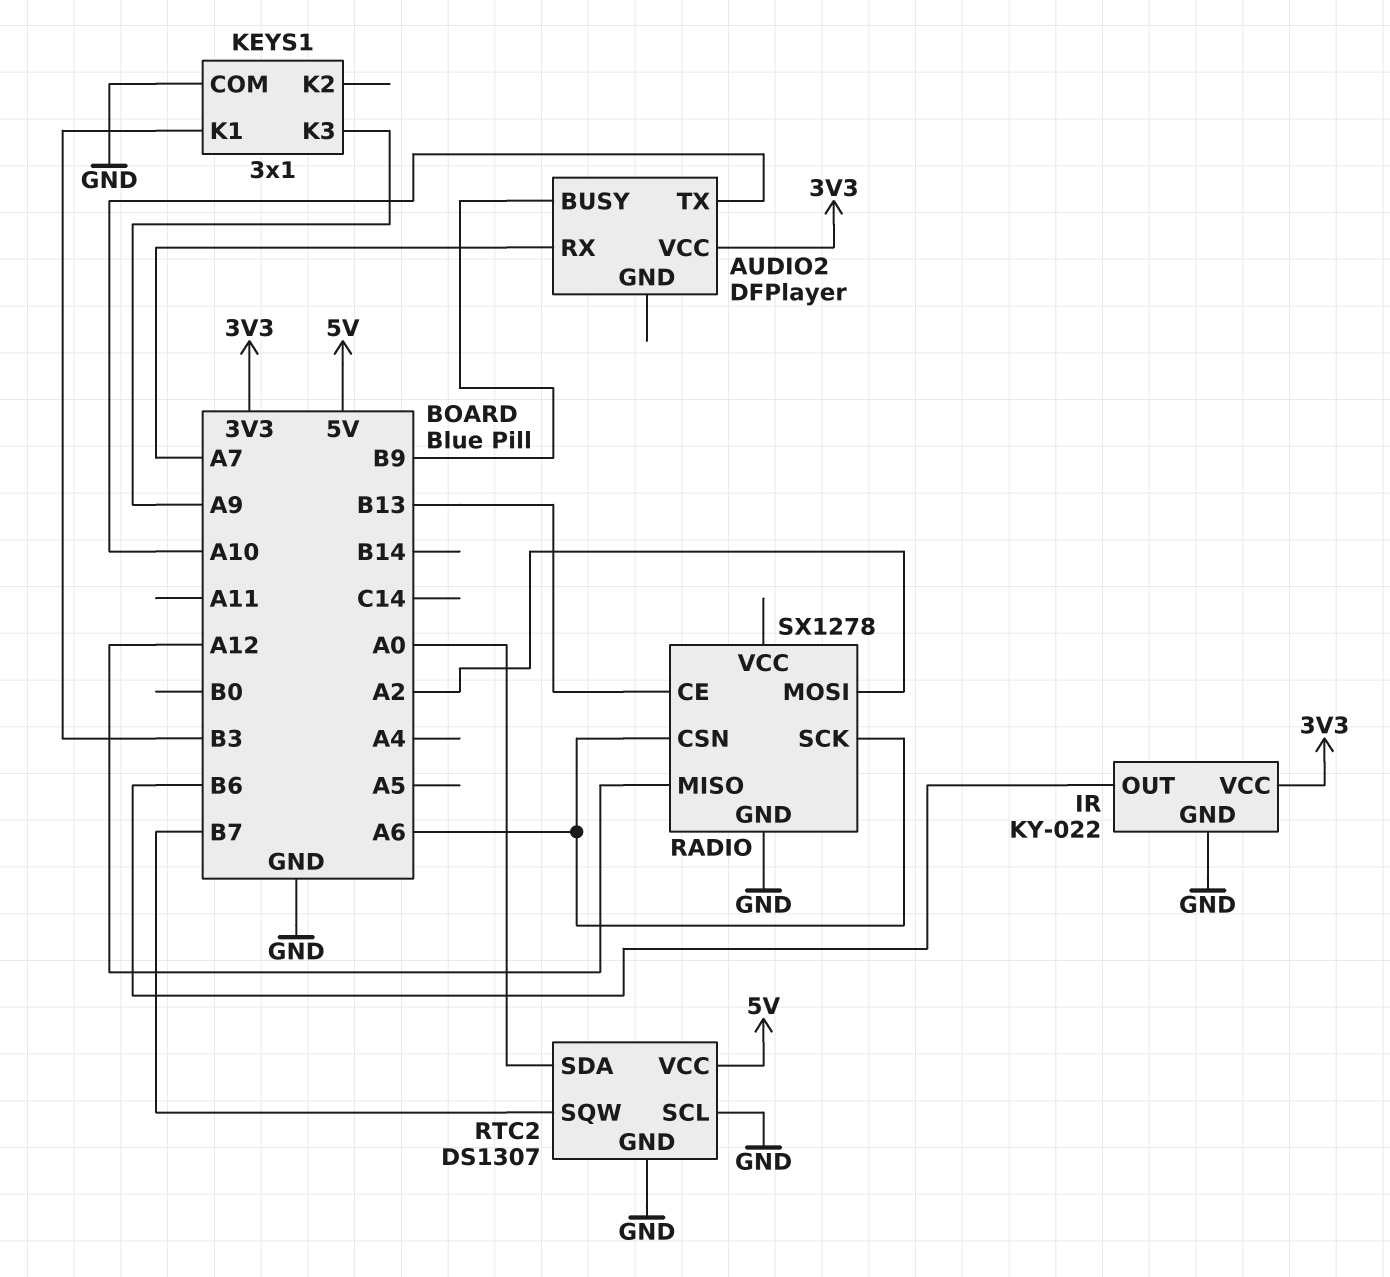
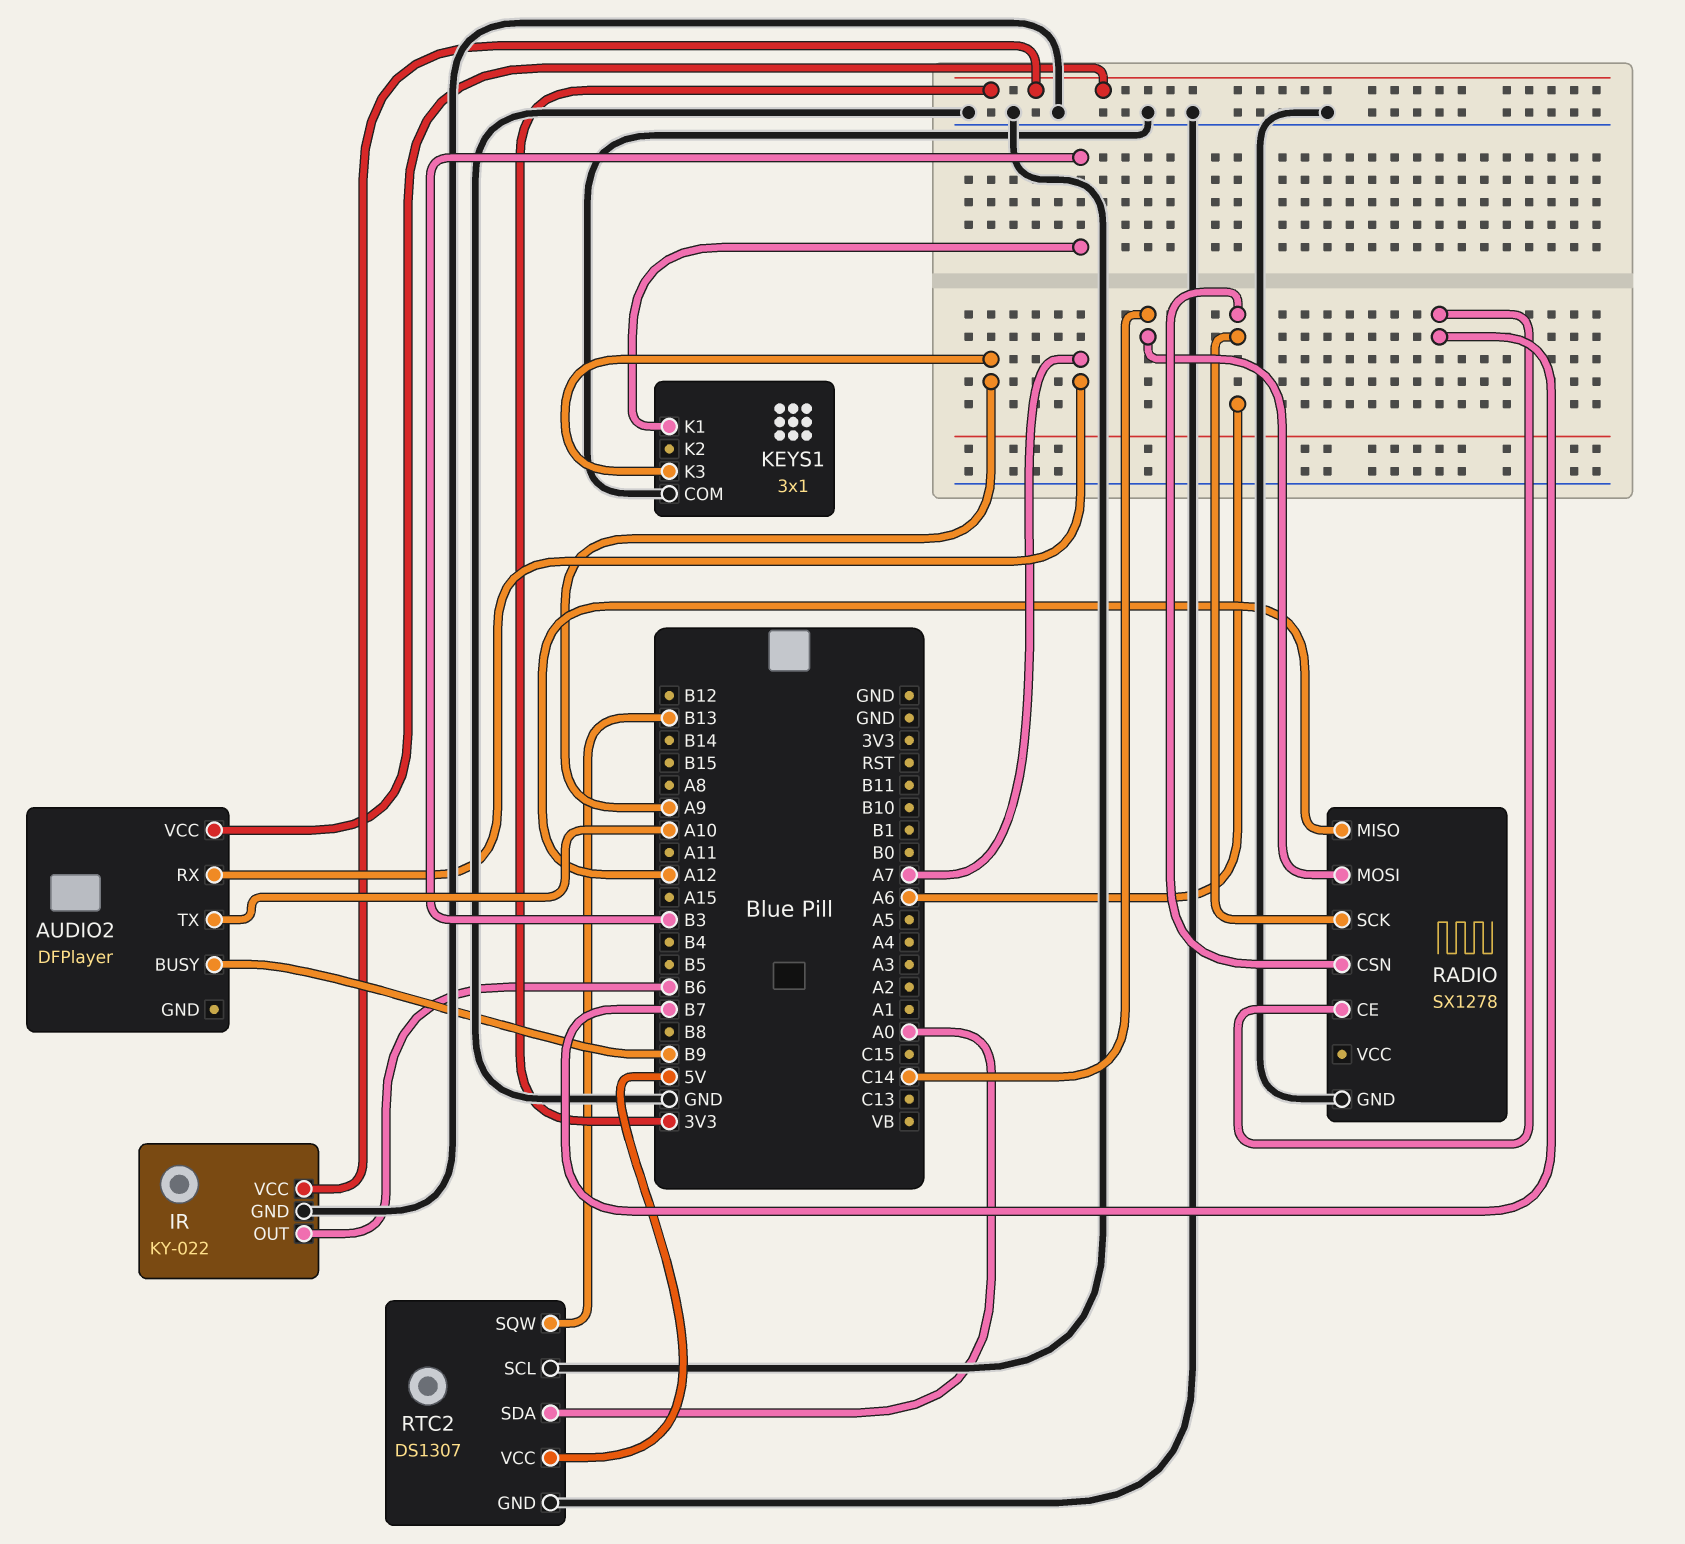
RADIO pin CE: B13 -> B7
RADIO pin MOSI: A2 -> C14
RTC2 pin SQW: B7 -> B13

